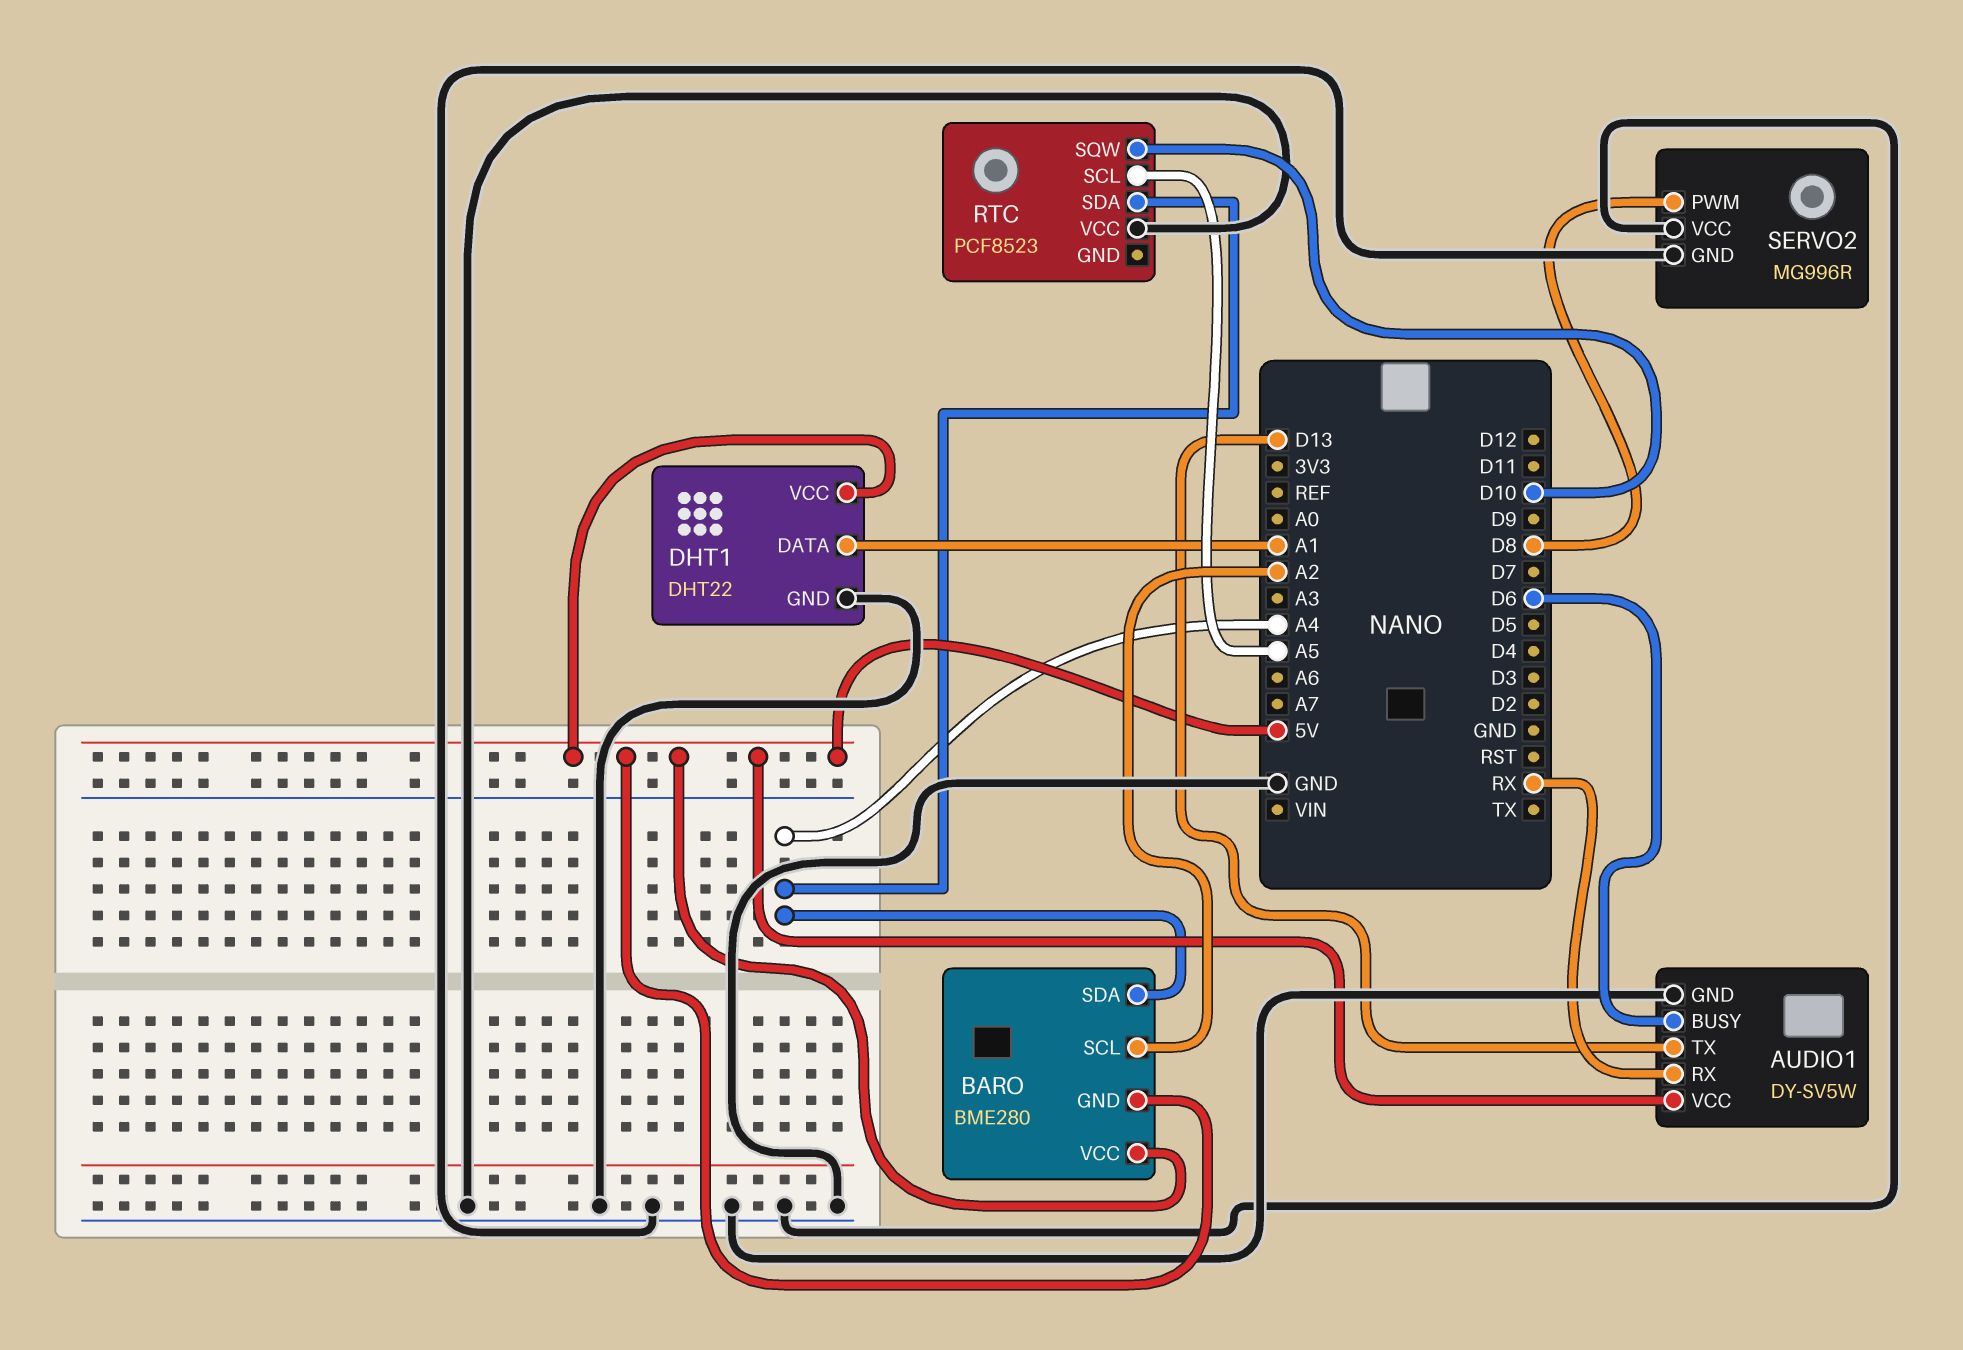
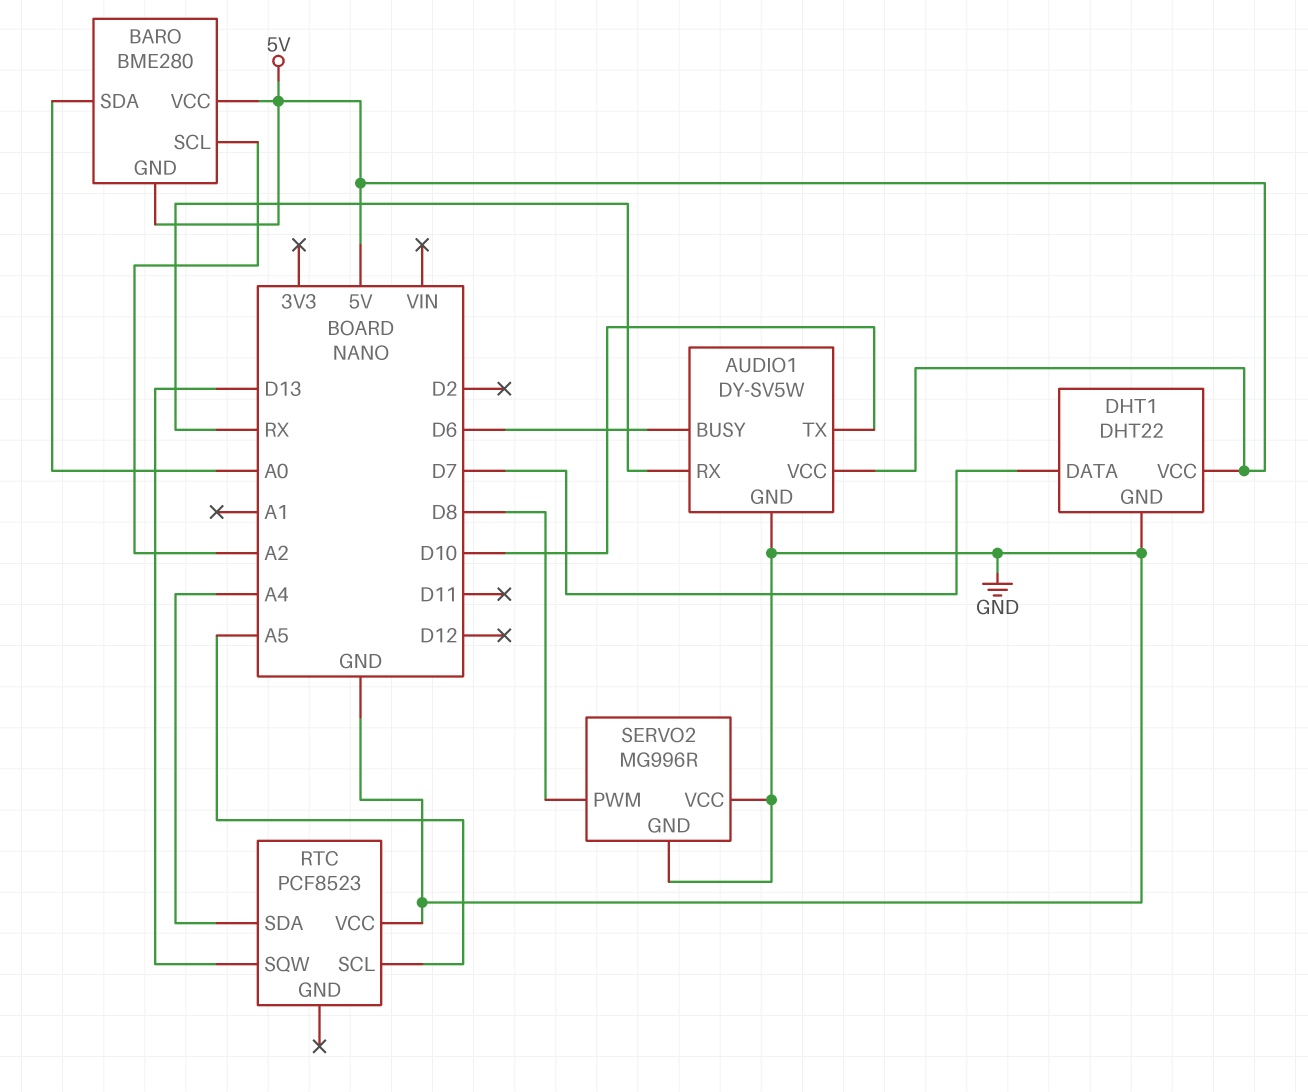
AUDIO1 pin TX: D13 -> D10
BARO pin SDA: A4 -> A0
DHT1 pin DATA: A1 -> D7
RTC pin SQW: D10 -> D13

